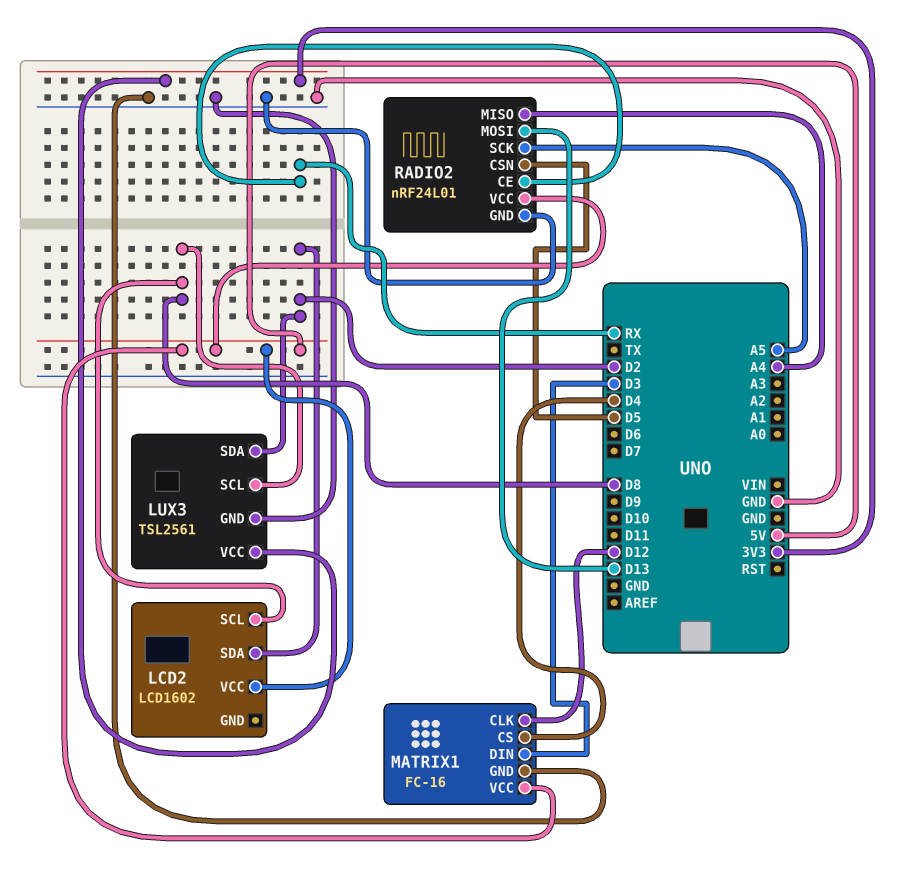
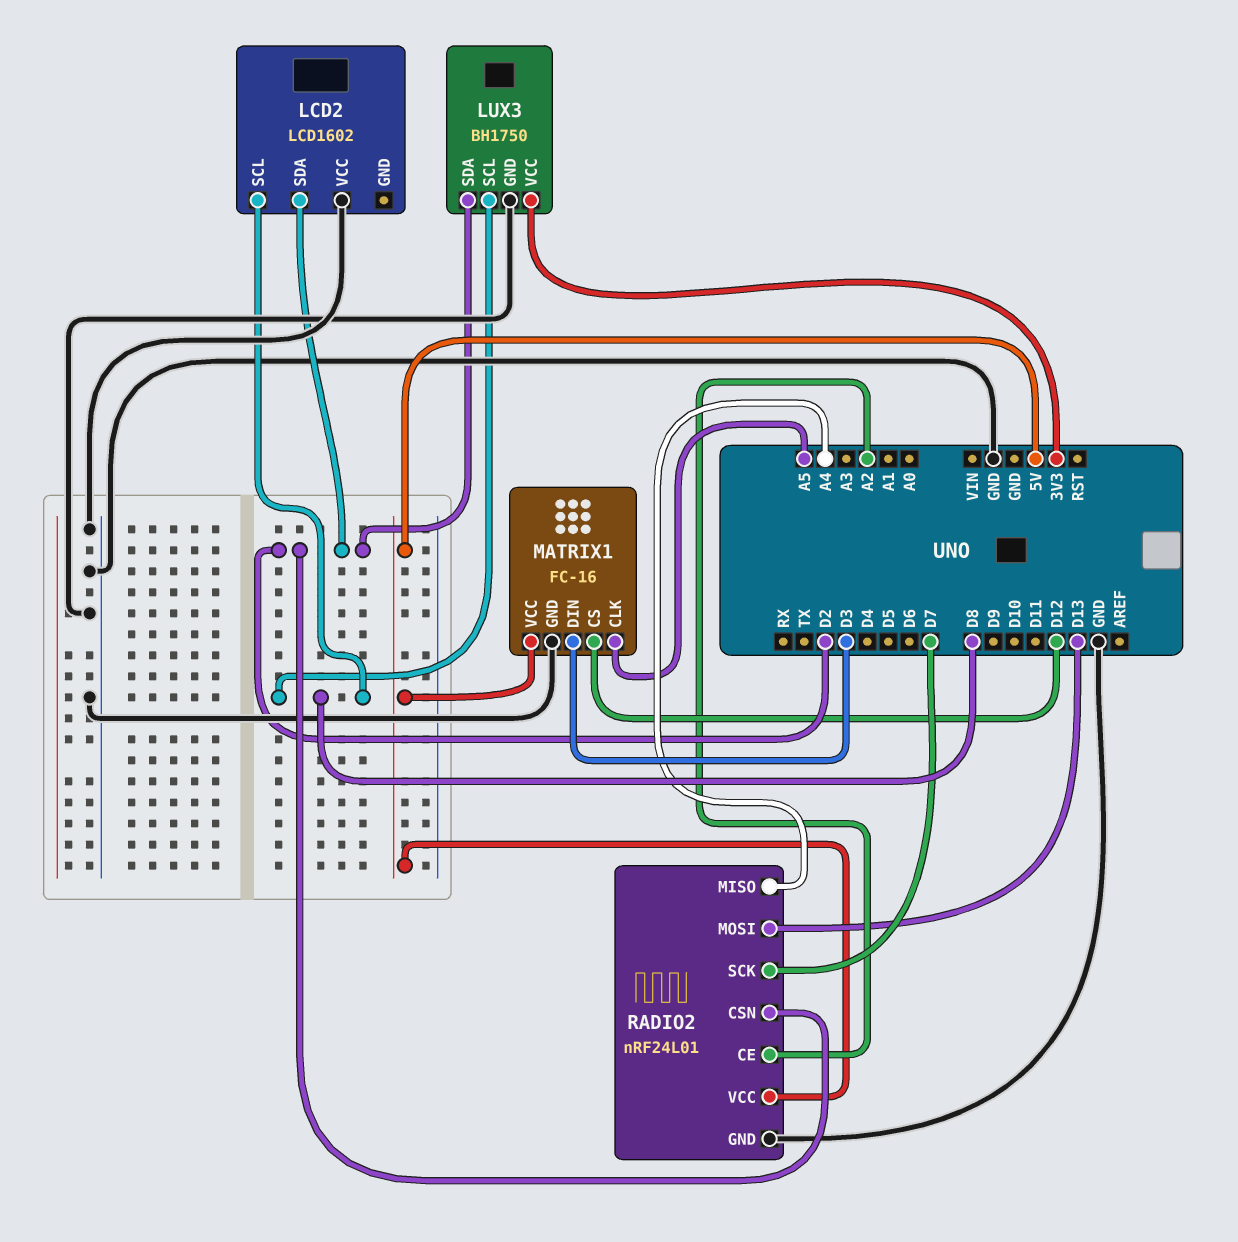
LCD2 pin VCC: 5V -> GND
LUX3: TSL2561 -> BH1750
MATRIX1 pin CLK: D12 -> A5
MATRIX1 pin CS: D4 -> D12
RADIO2 pin CE: RX -> A2
RADIO2 pin CSN: D5 -> D2
RADIO2 pin SCK: A5 -> D7

